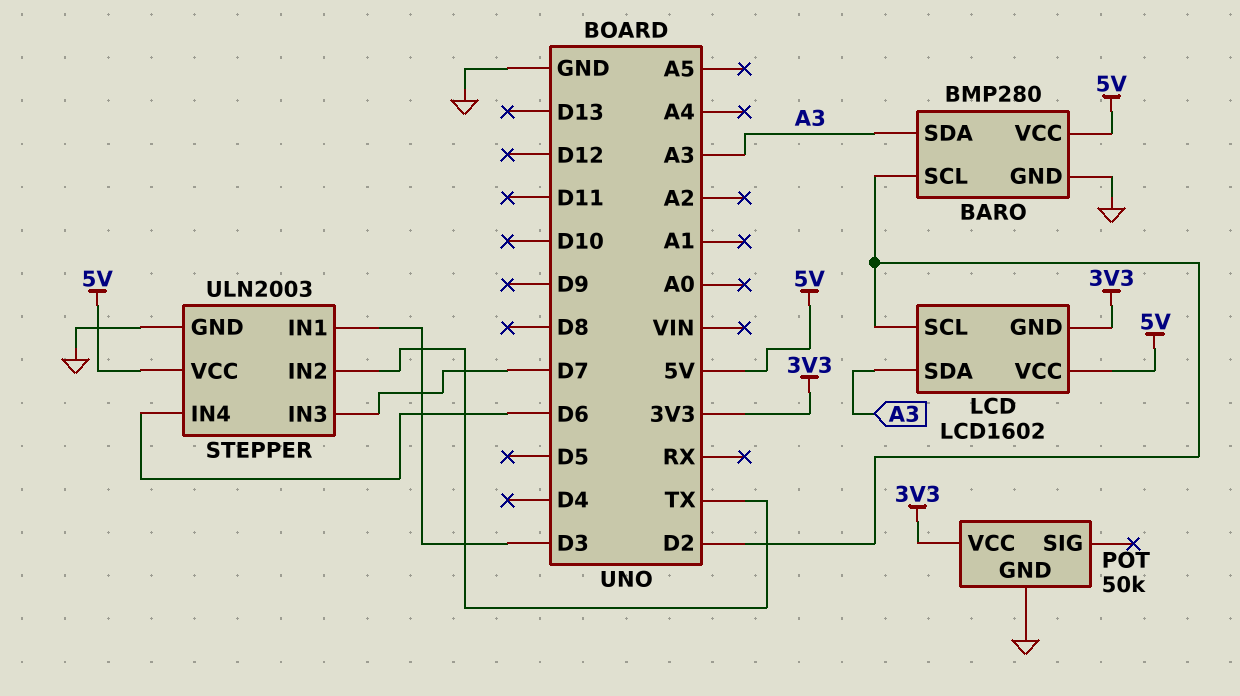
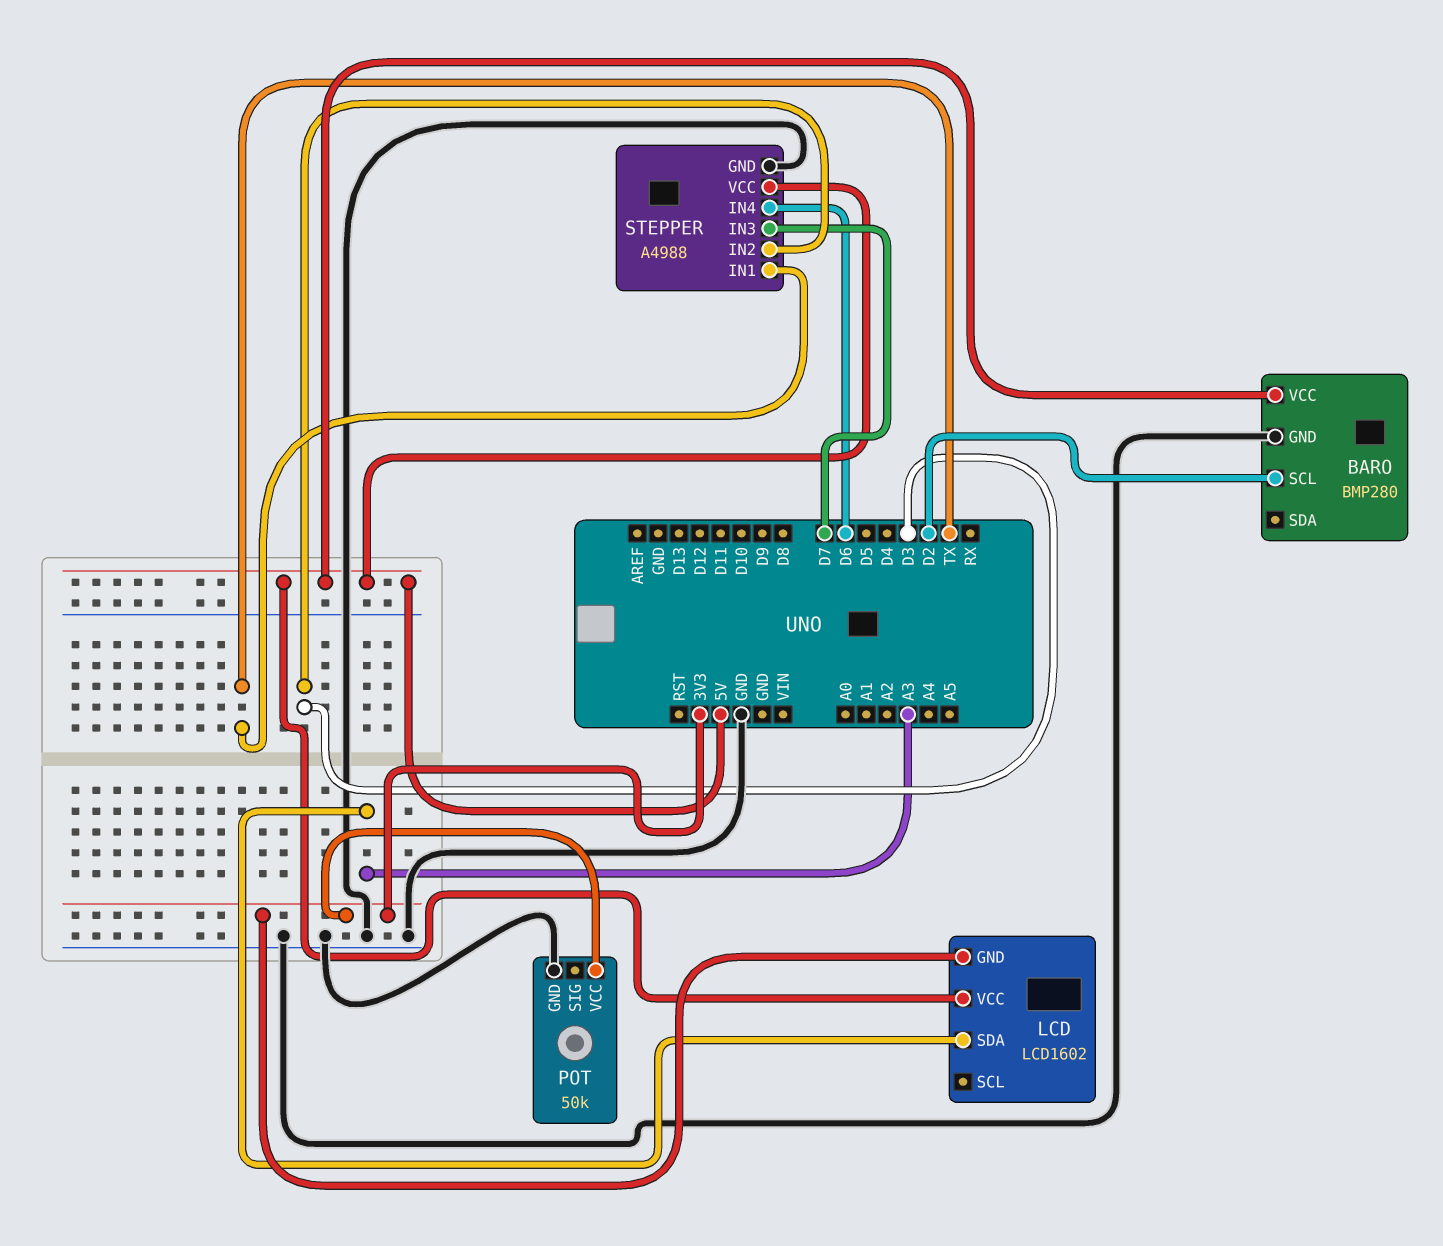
BARO pin SDA: A3 -> none
LCD pin SCL: D2 -> none
STEPPER: ULN2003 -> A4988
STEPPER pin IN1: D3 -> TX
STEPPER pin IN2: TX -> D3

